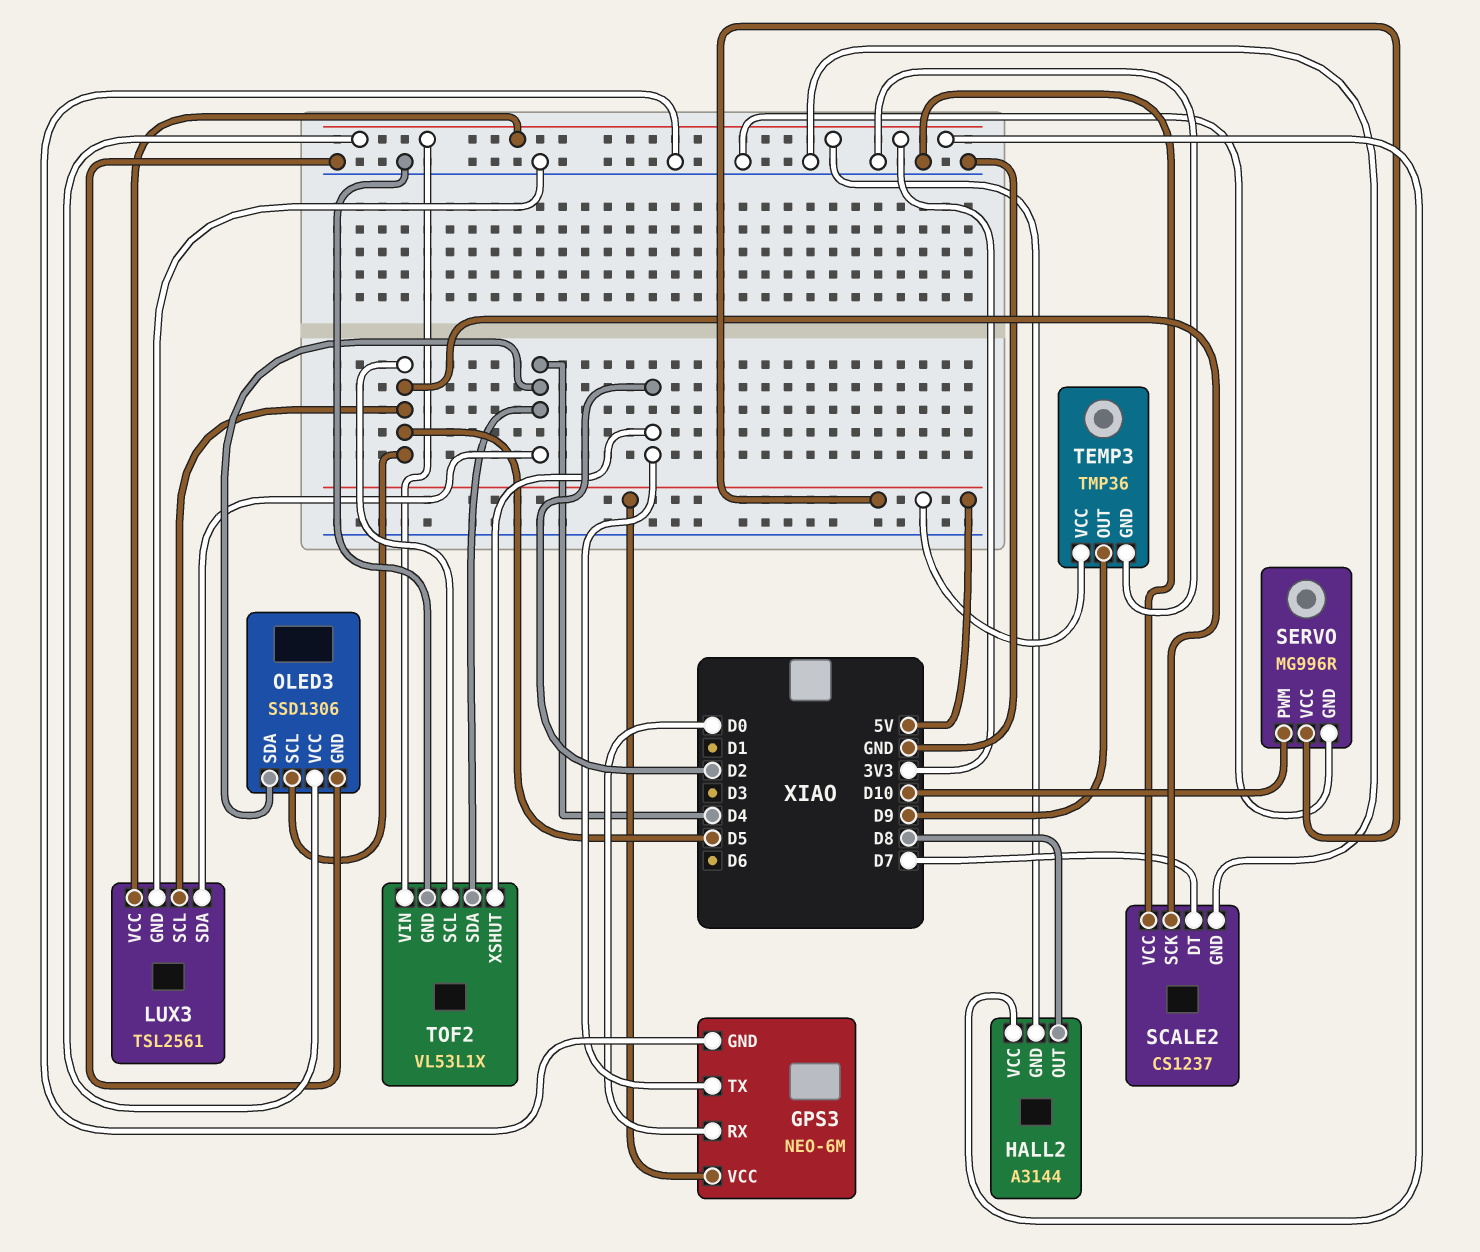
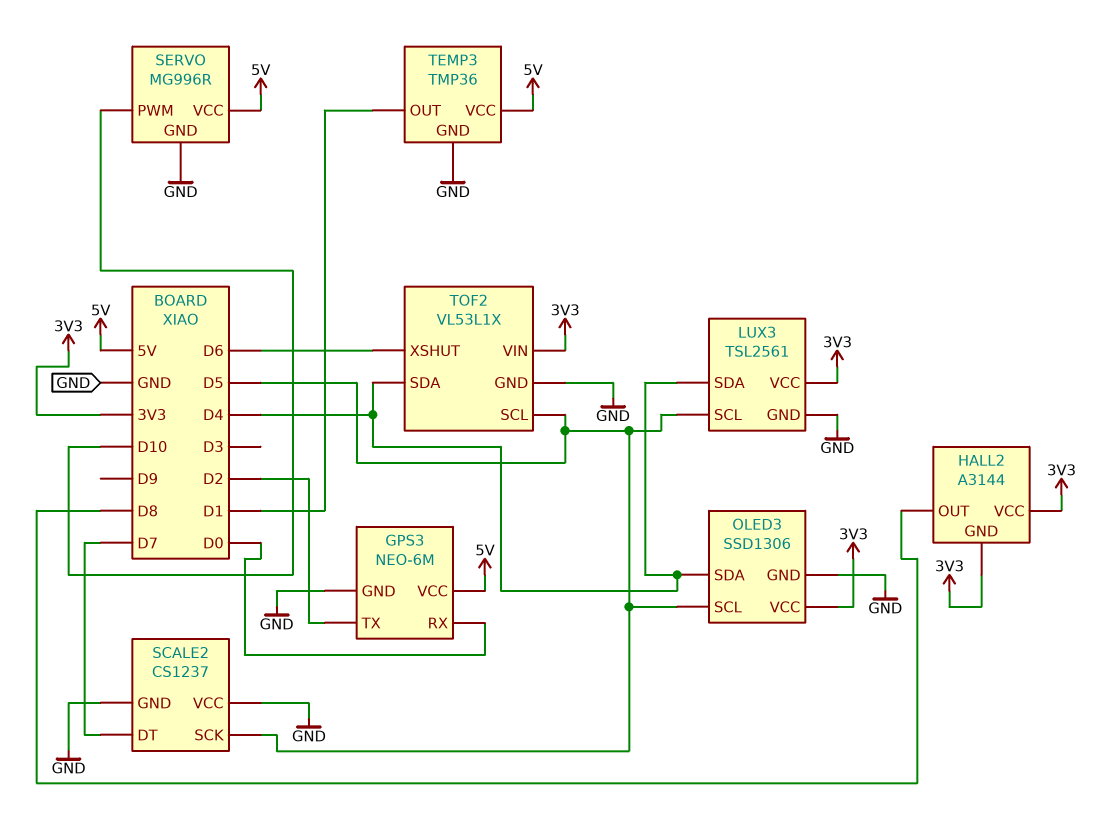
TEMP3 pin OUT: D9 -> D1
TOF2 pin XSHUT: D2 -> D6

